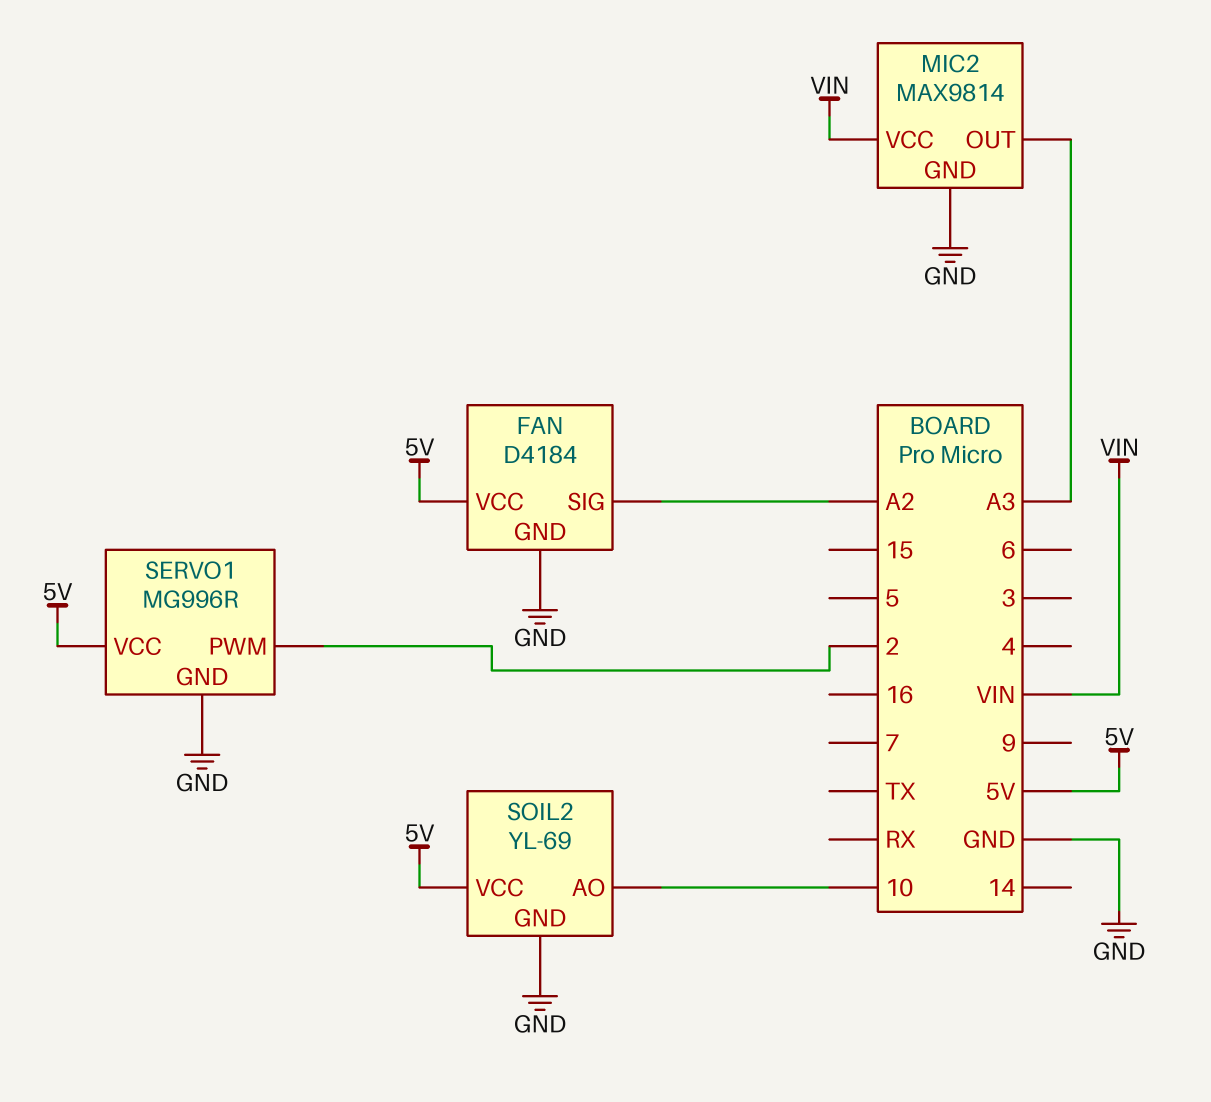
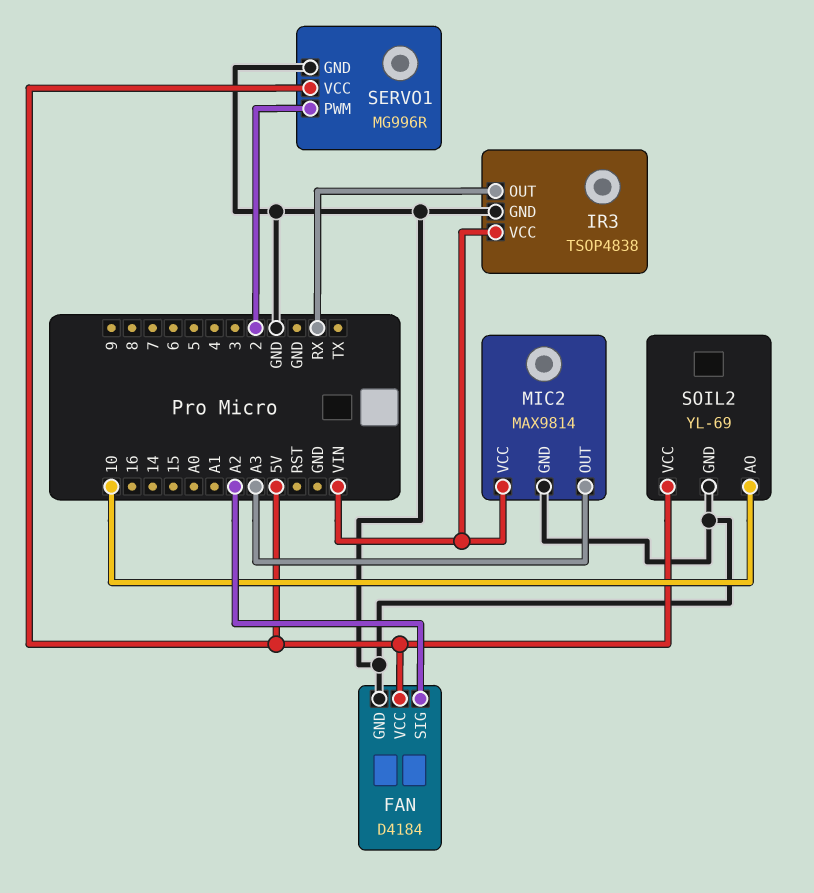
IR3: none -> TSOP4838
IR3 pin GND: none -> GND
IR3 pin OUT: none -> RX
IR3 pin VCC: none -> VIN

